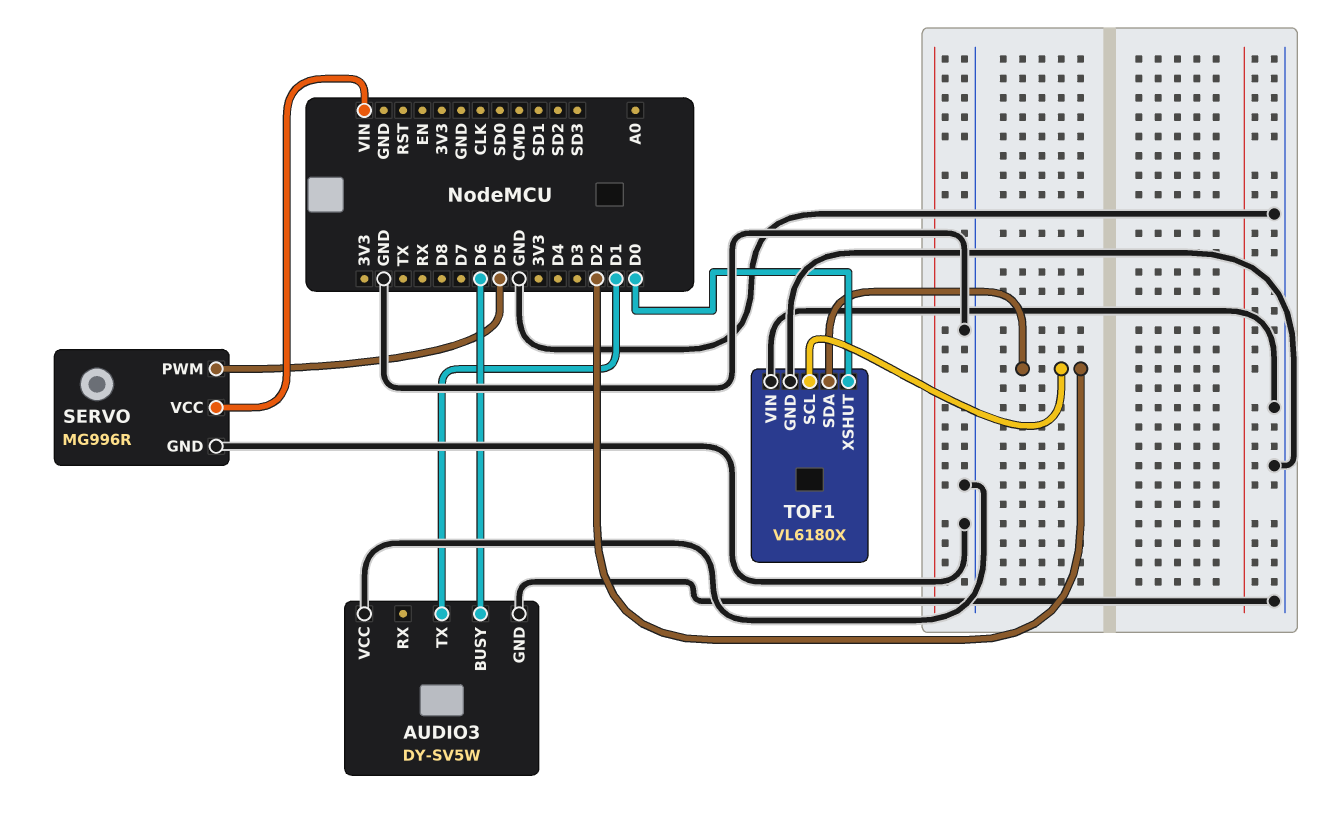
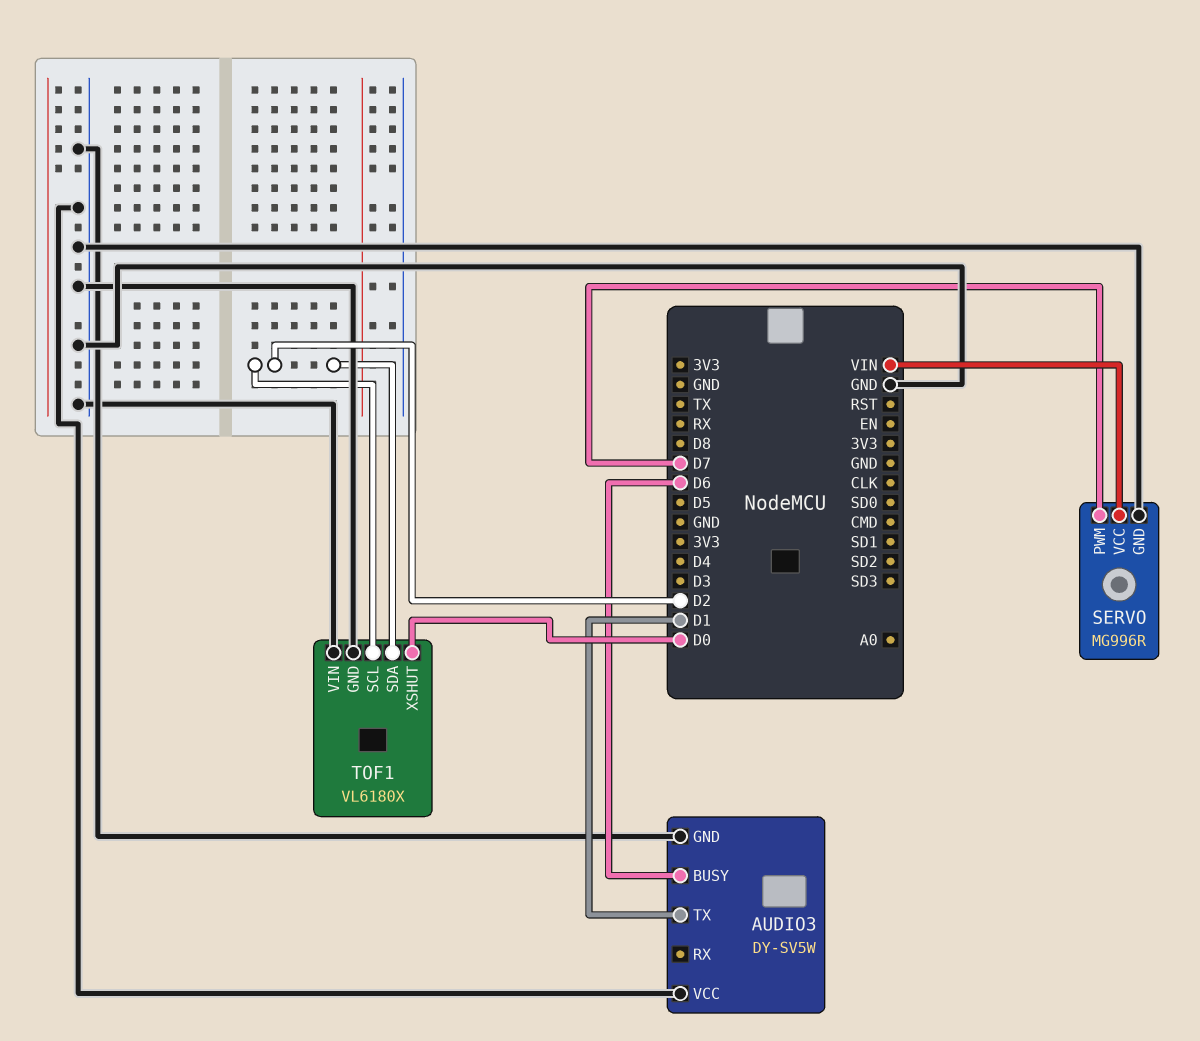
SERVO pin PWM: D5 -> D7

